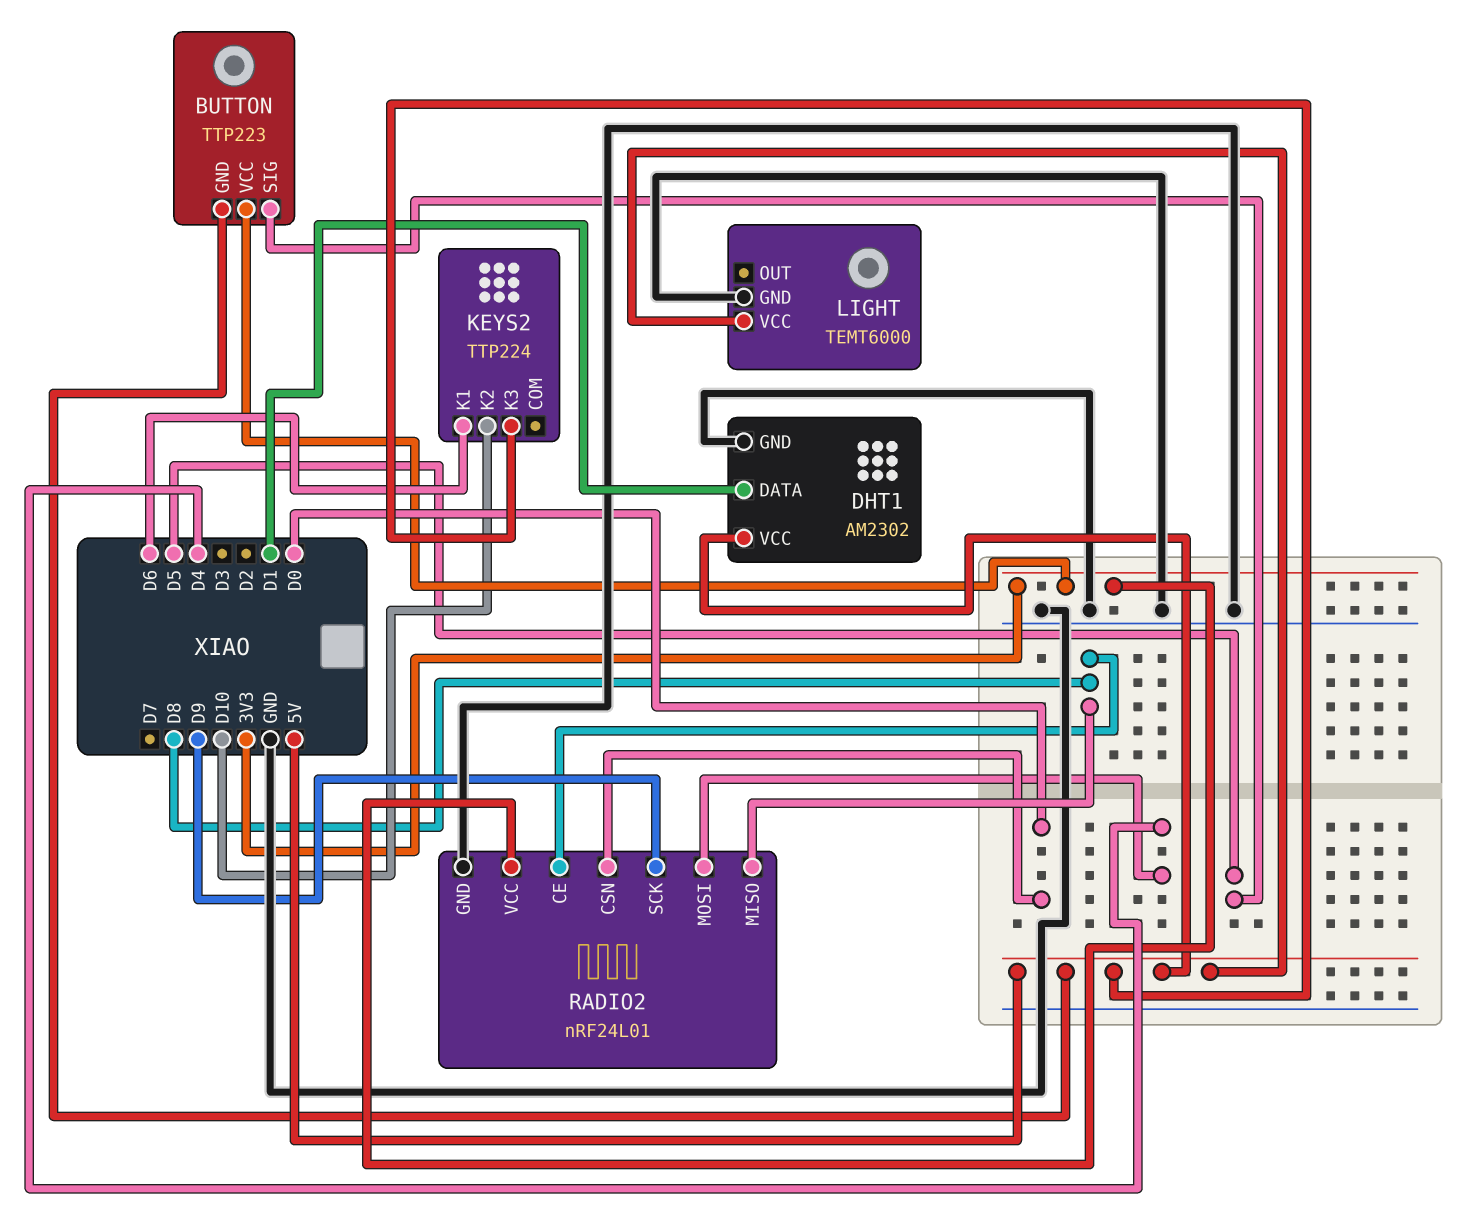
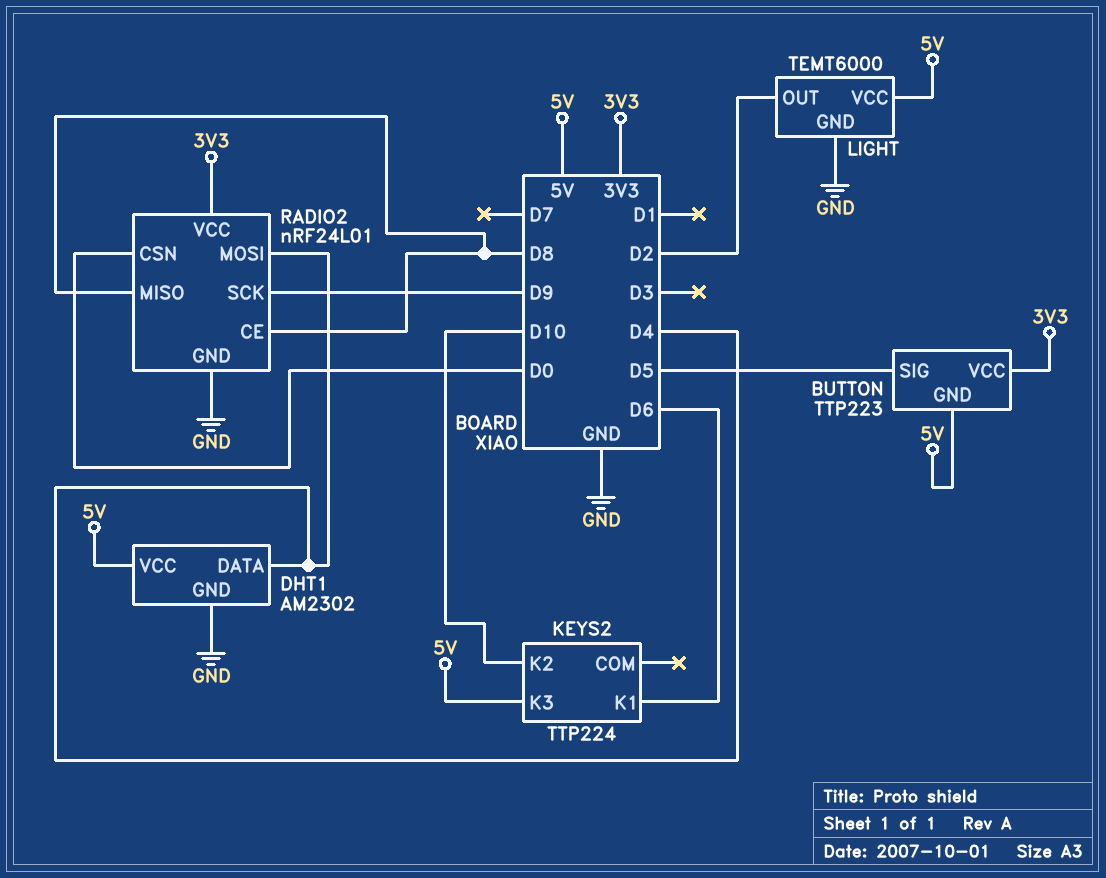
DHT1 pin DATA: D1 -> D4
LIGHT pin OUT: none -> D2

